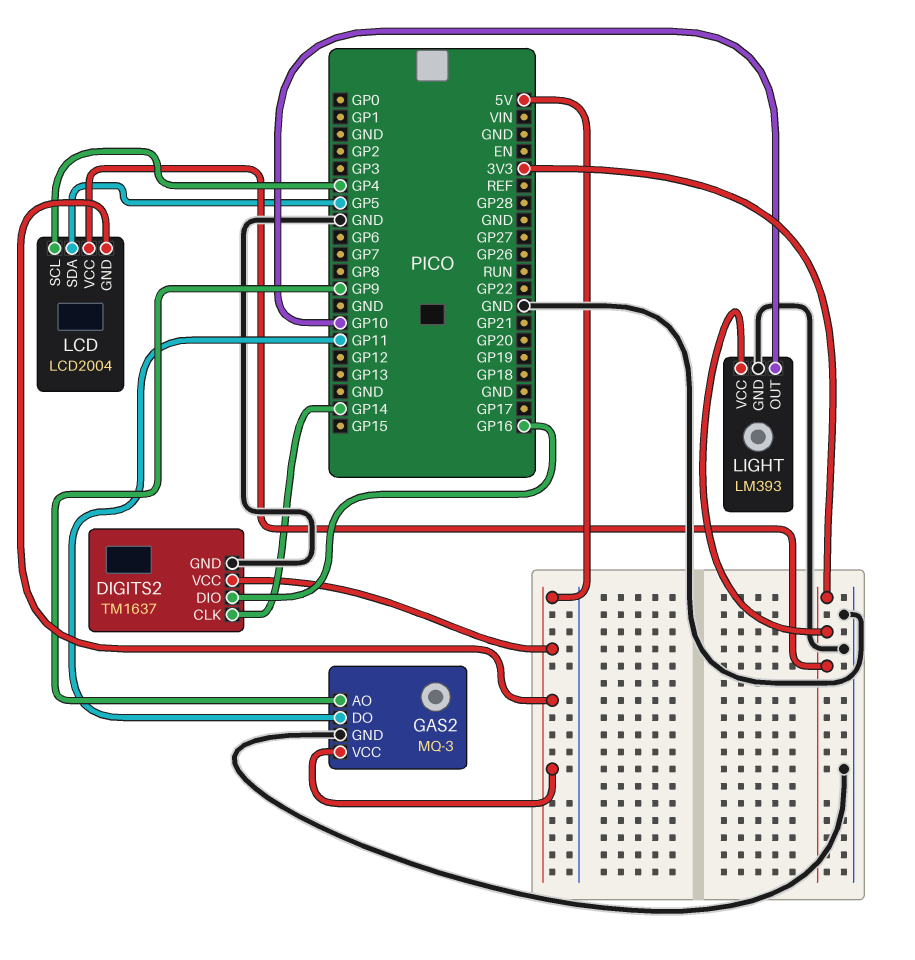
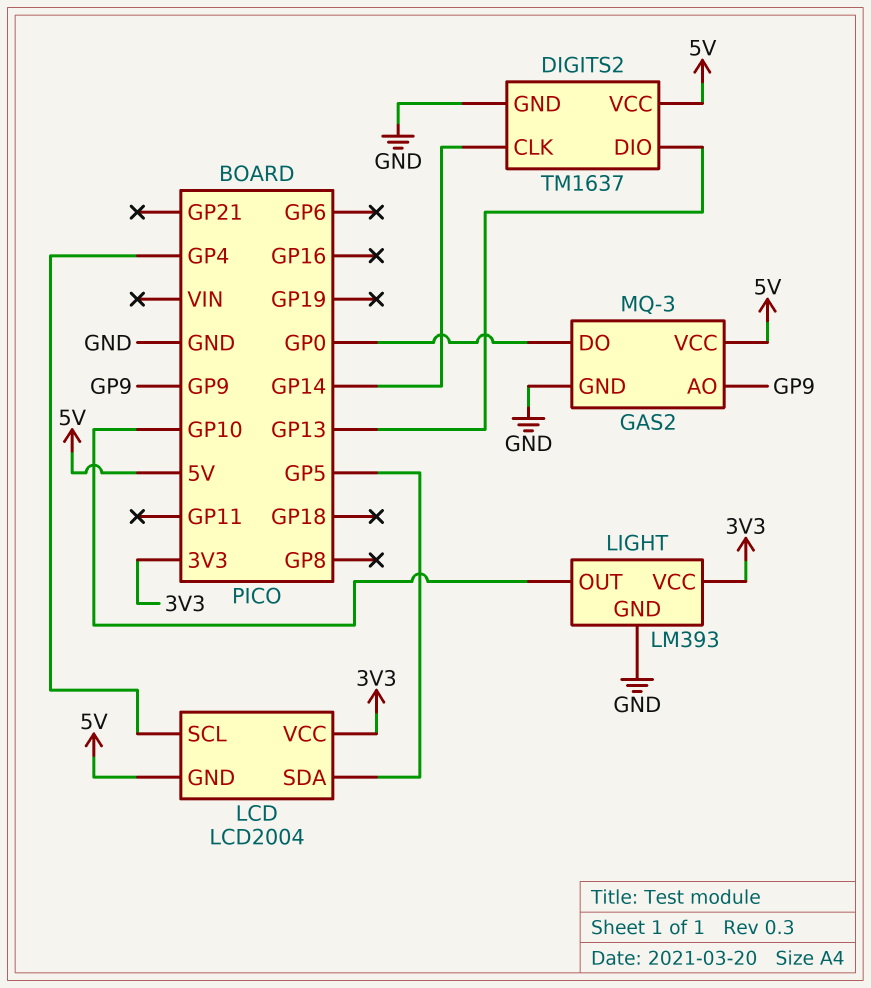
DIGITS2 pin DIO: GP16 -> GP13
GAS2 pin DO: GP11 -> GP0

